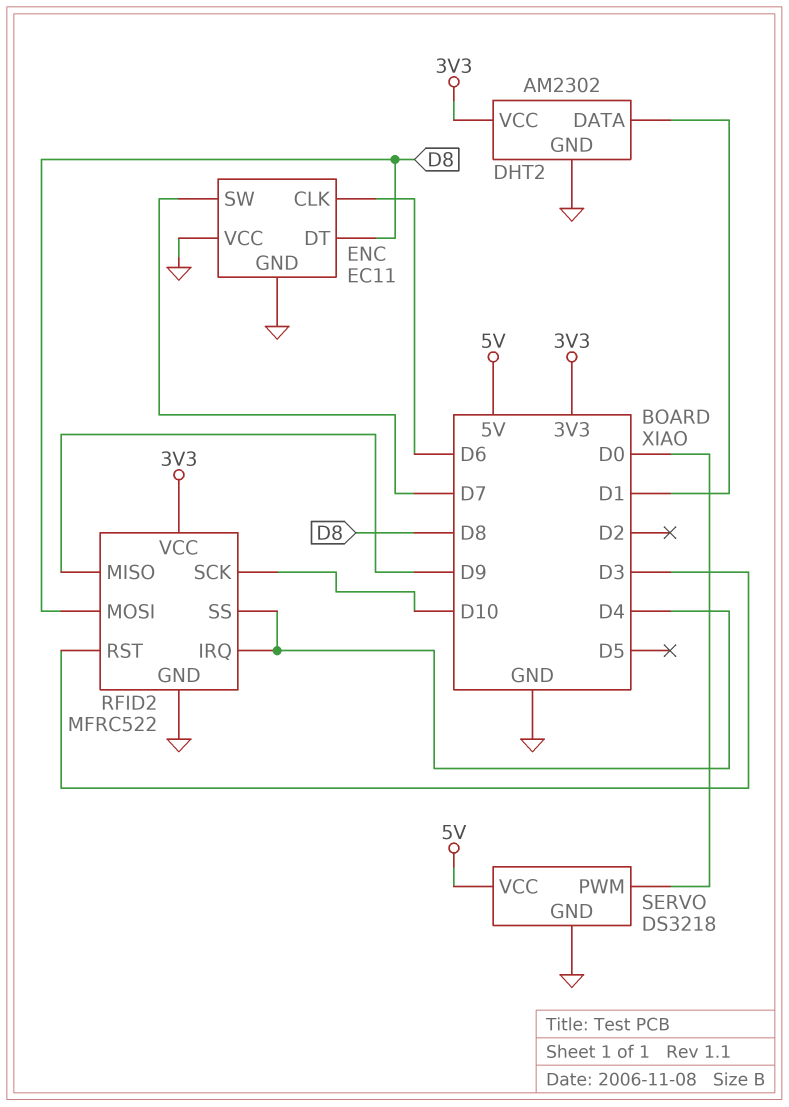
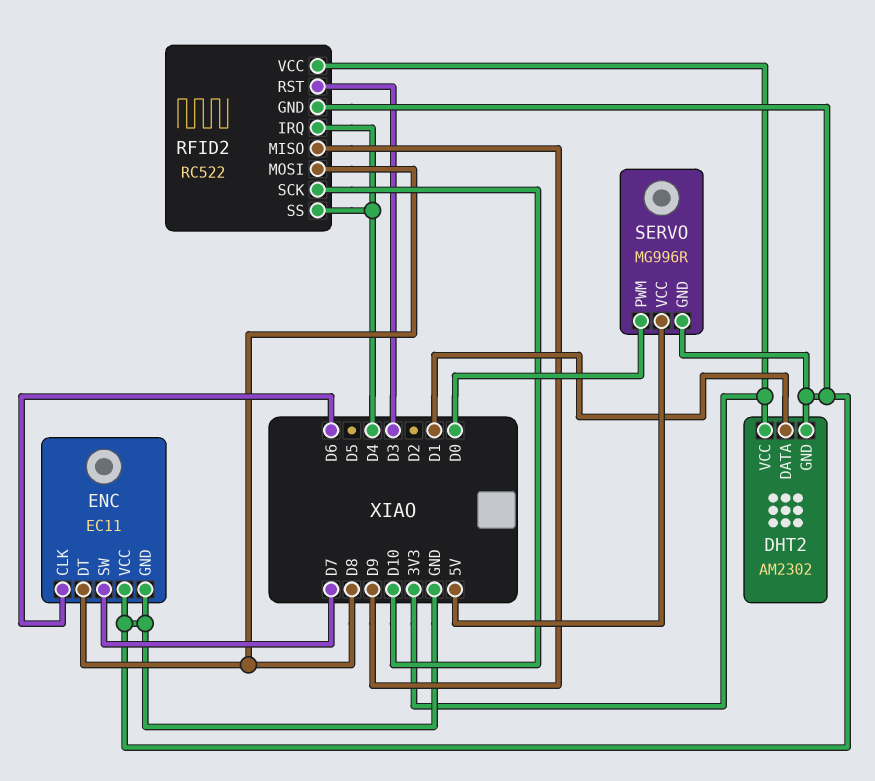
RFID2: MFRC522 -> RC522
SERVO: DS3218 -> MG996R

